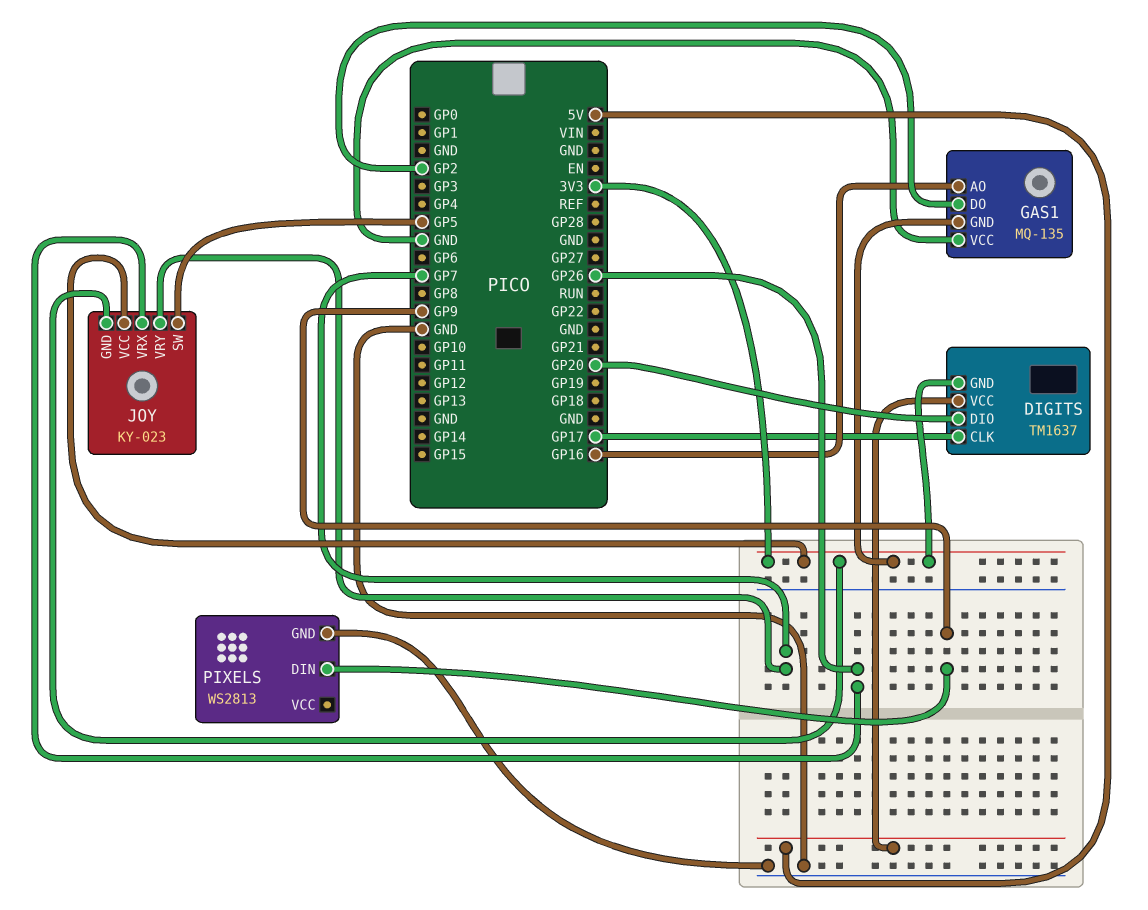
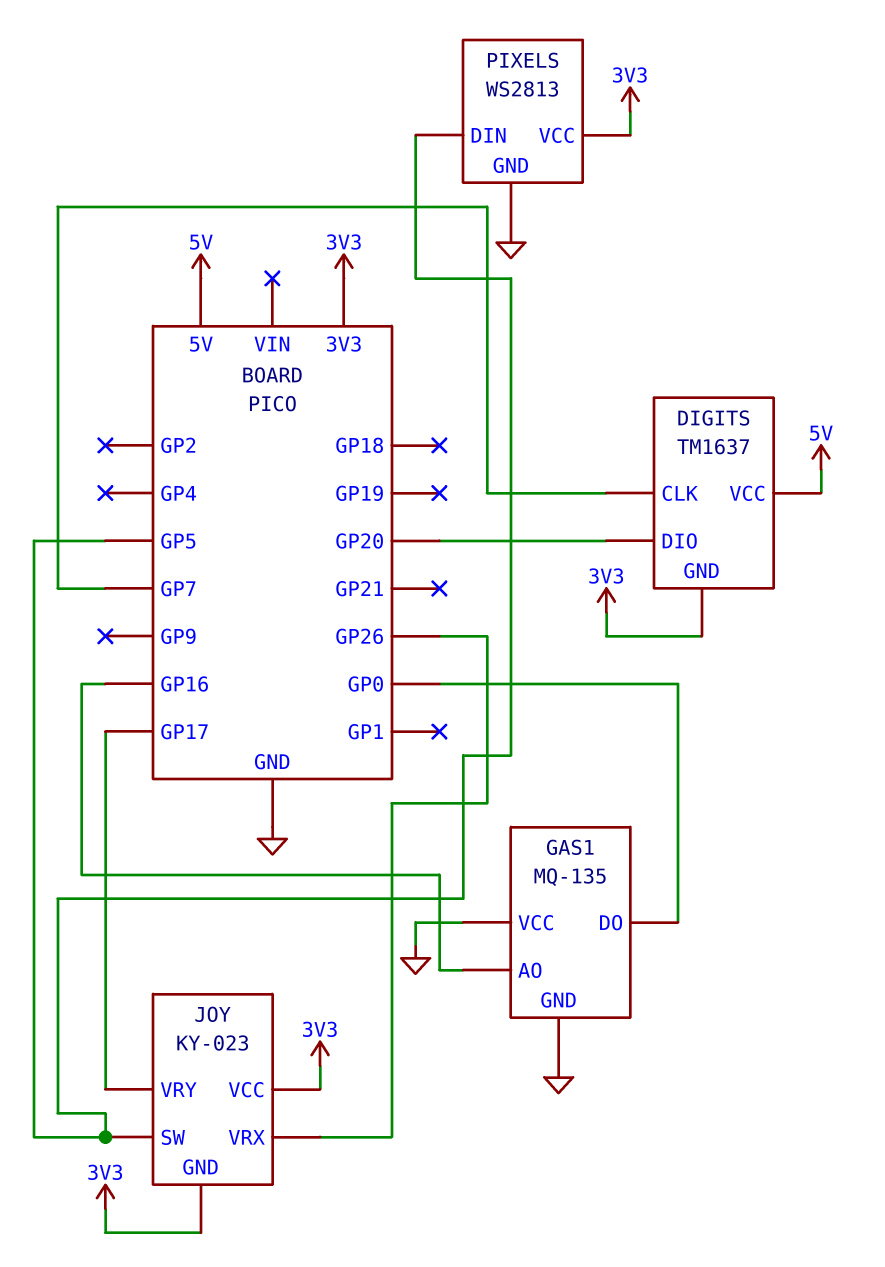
DIGITS pin CLK: GP17 -> GP7
GAS1 pin DO: GP2 -> GP0
GAS1 pin GND: 3V3 -> GND
JOY pin VRY: GP7 -> GP17
PIXELS pin DIN: GP9 -> GP5
PIXELS pin VCC: none -> 3V3

